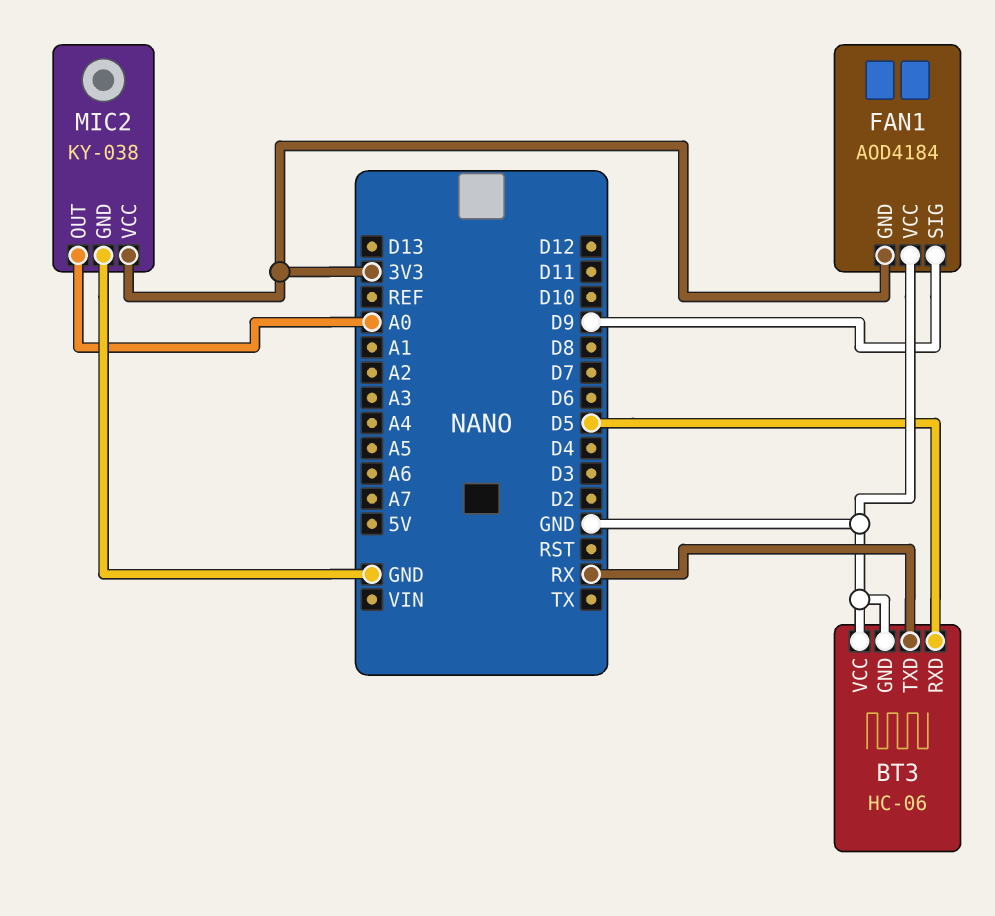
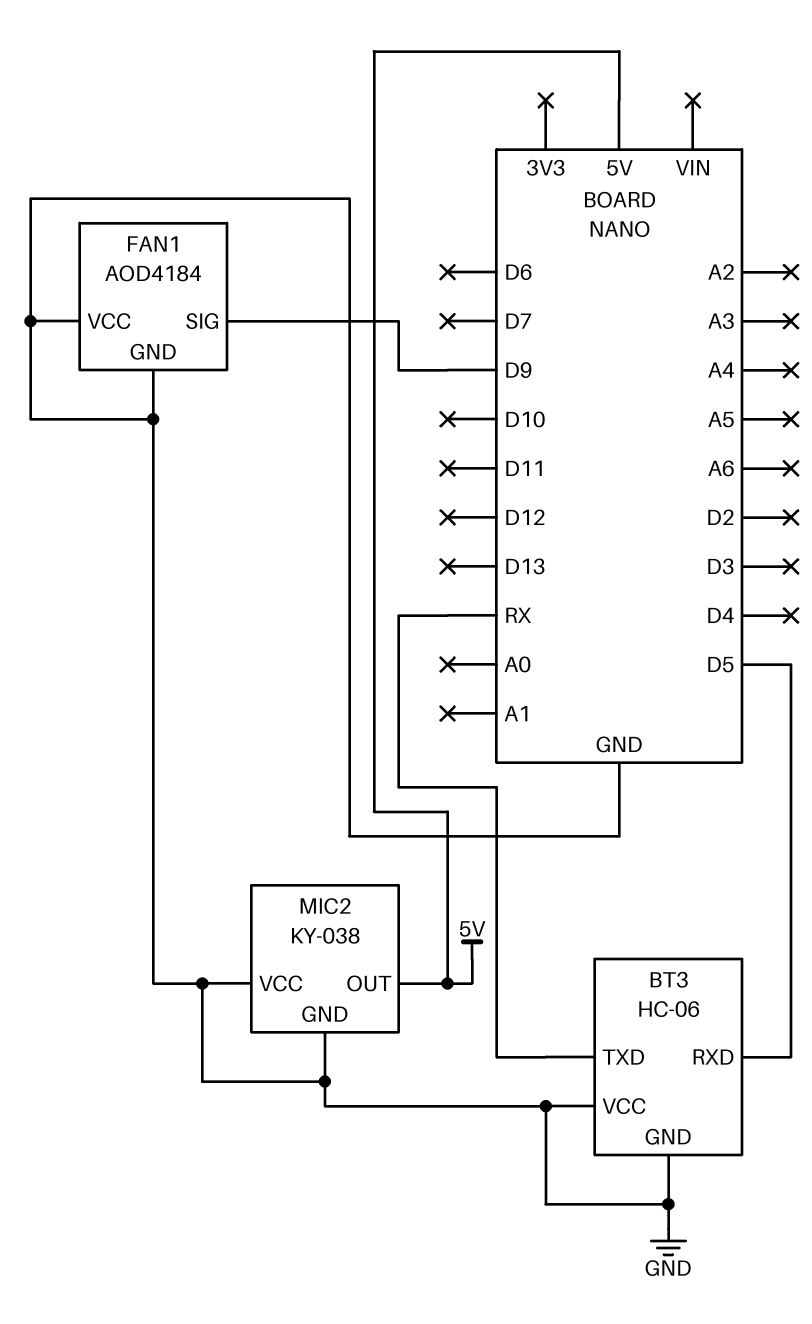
FAN1 pin GND: 3V3 -> GND
MIC2 pin OUT: A0 -> 5V
MIC2 pin VCC: 3V3 -> GND

